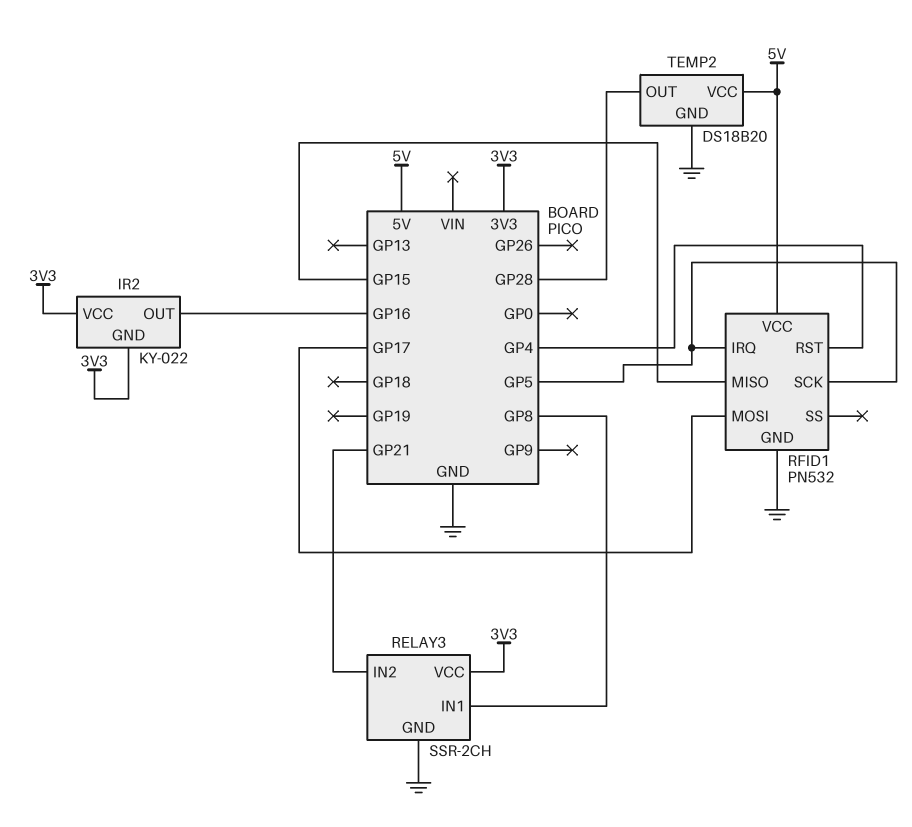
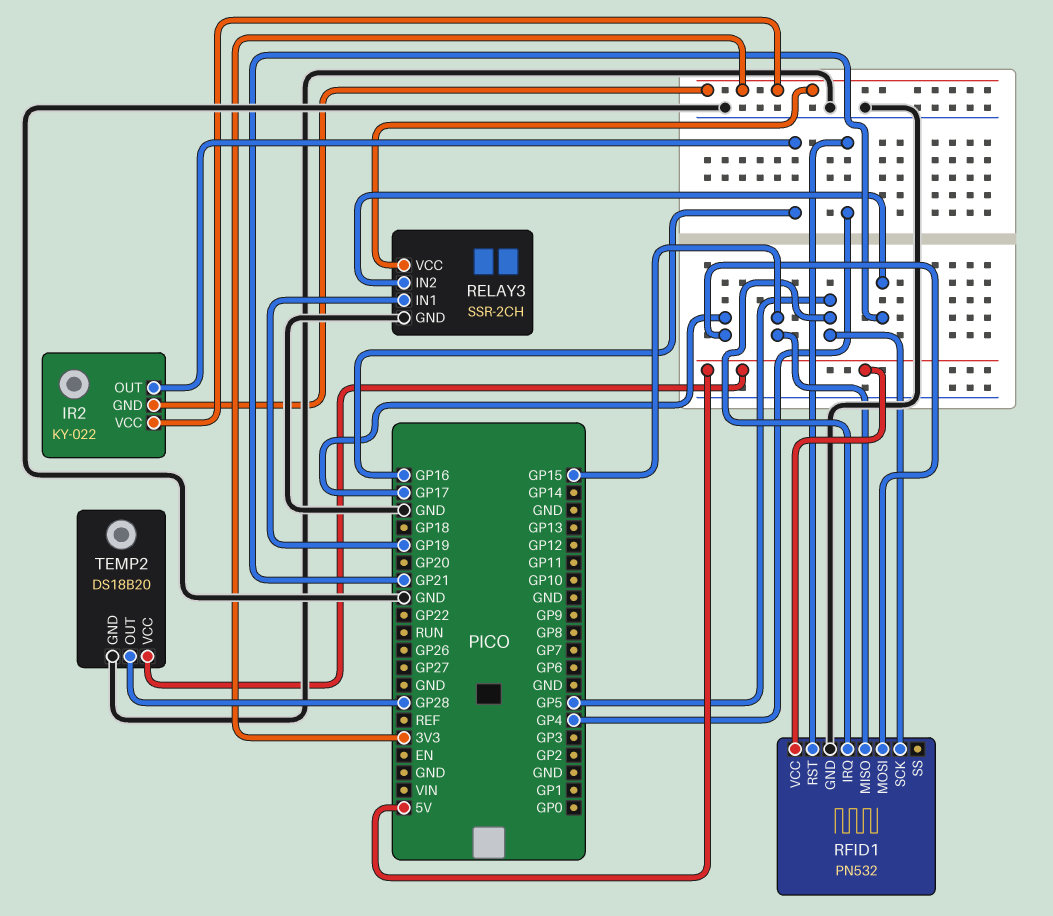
RELAY3 pin IN1: GP8 -> GP19

